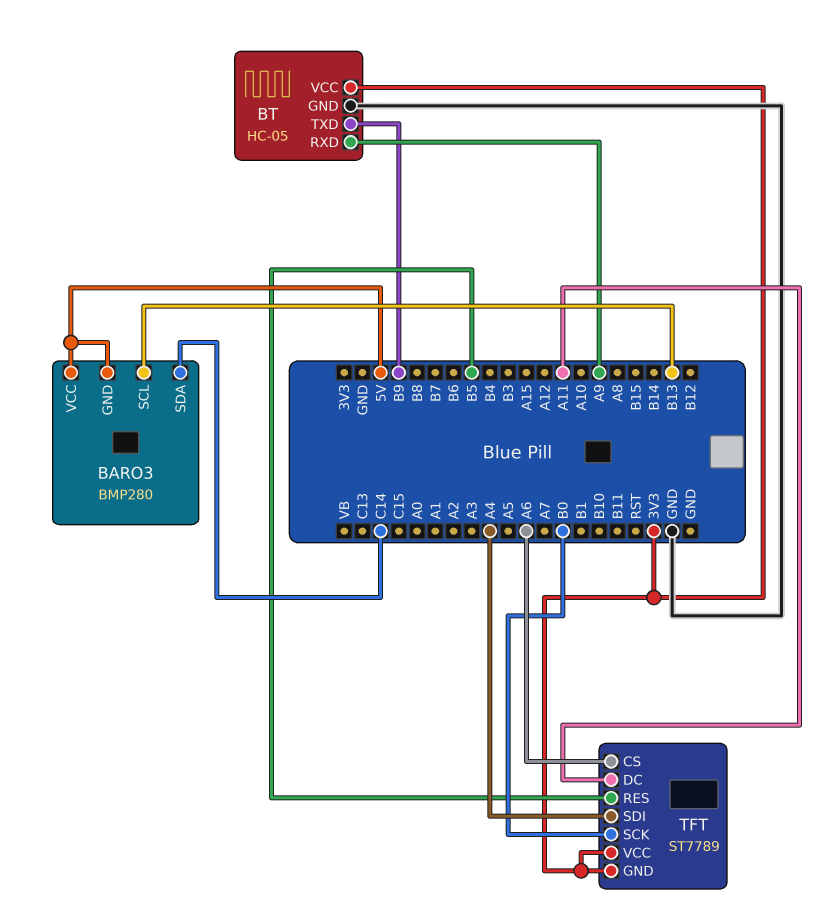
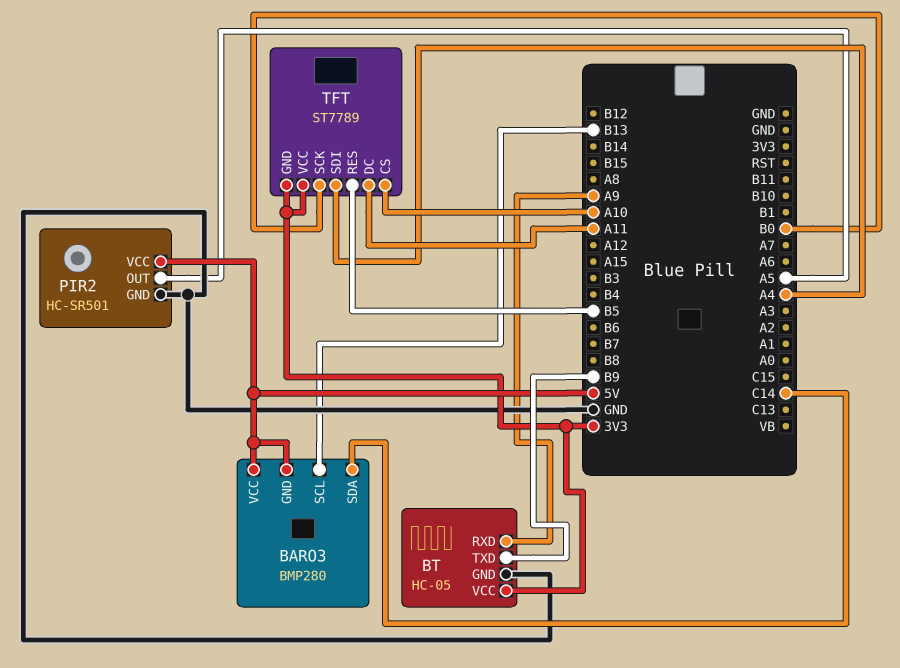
PIR2: none -> HC-SR501
PIR2 pin GND: none -> GND
PIR2 pin OUT: none -> A5
PIR2 pin VCC: none -> 5V
TFT pin CS: A6 -> A10

